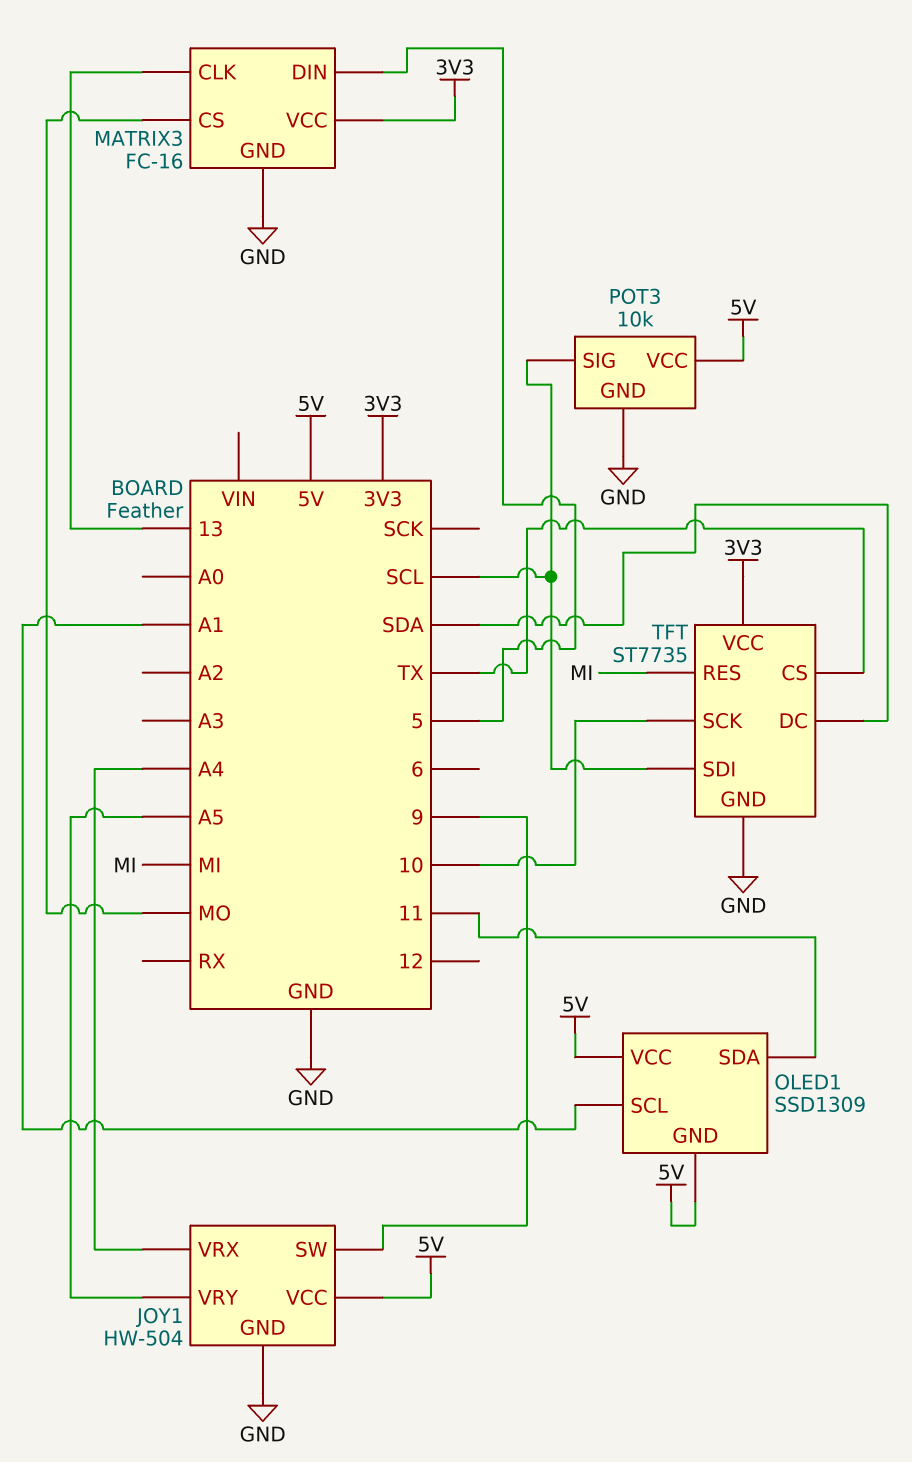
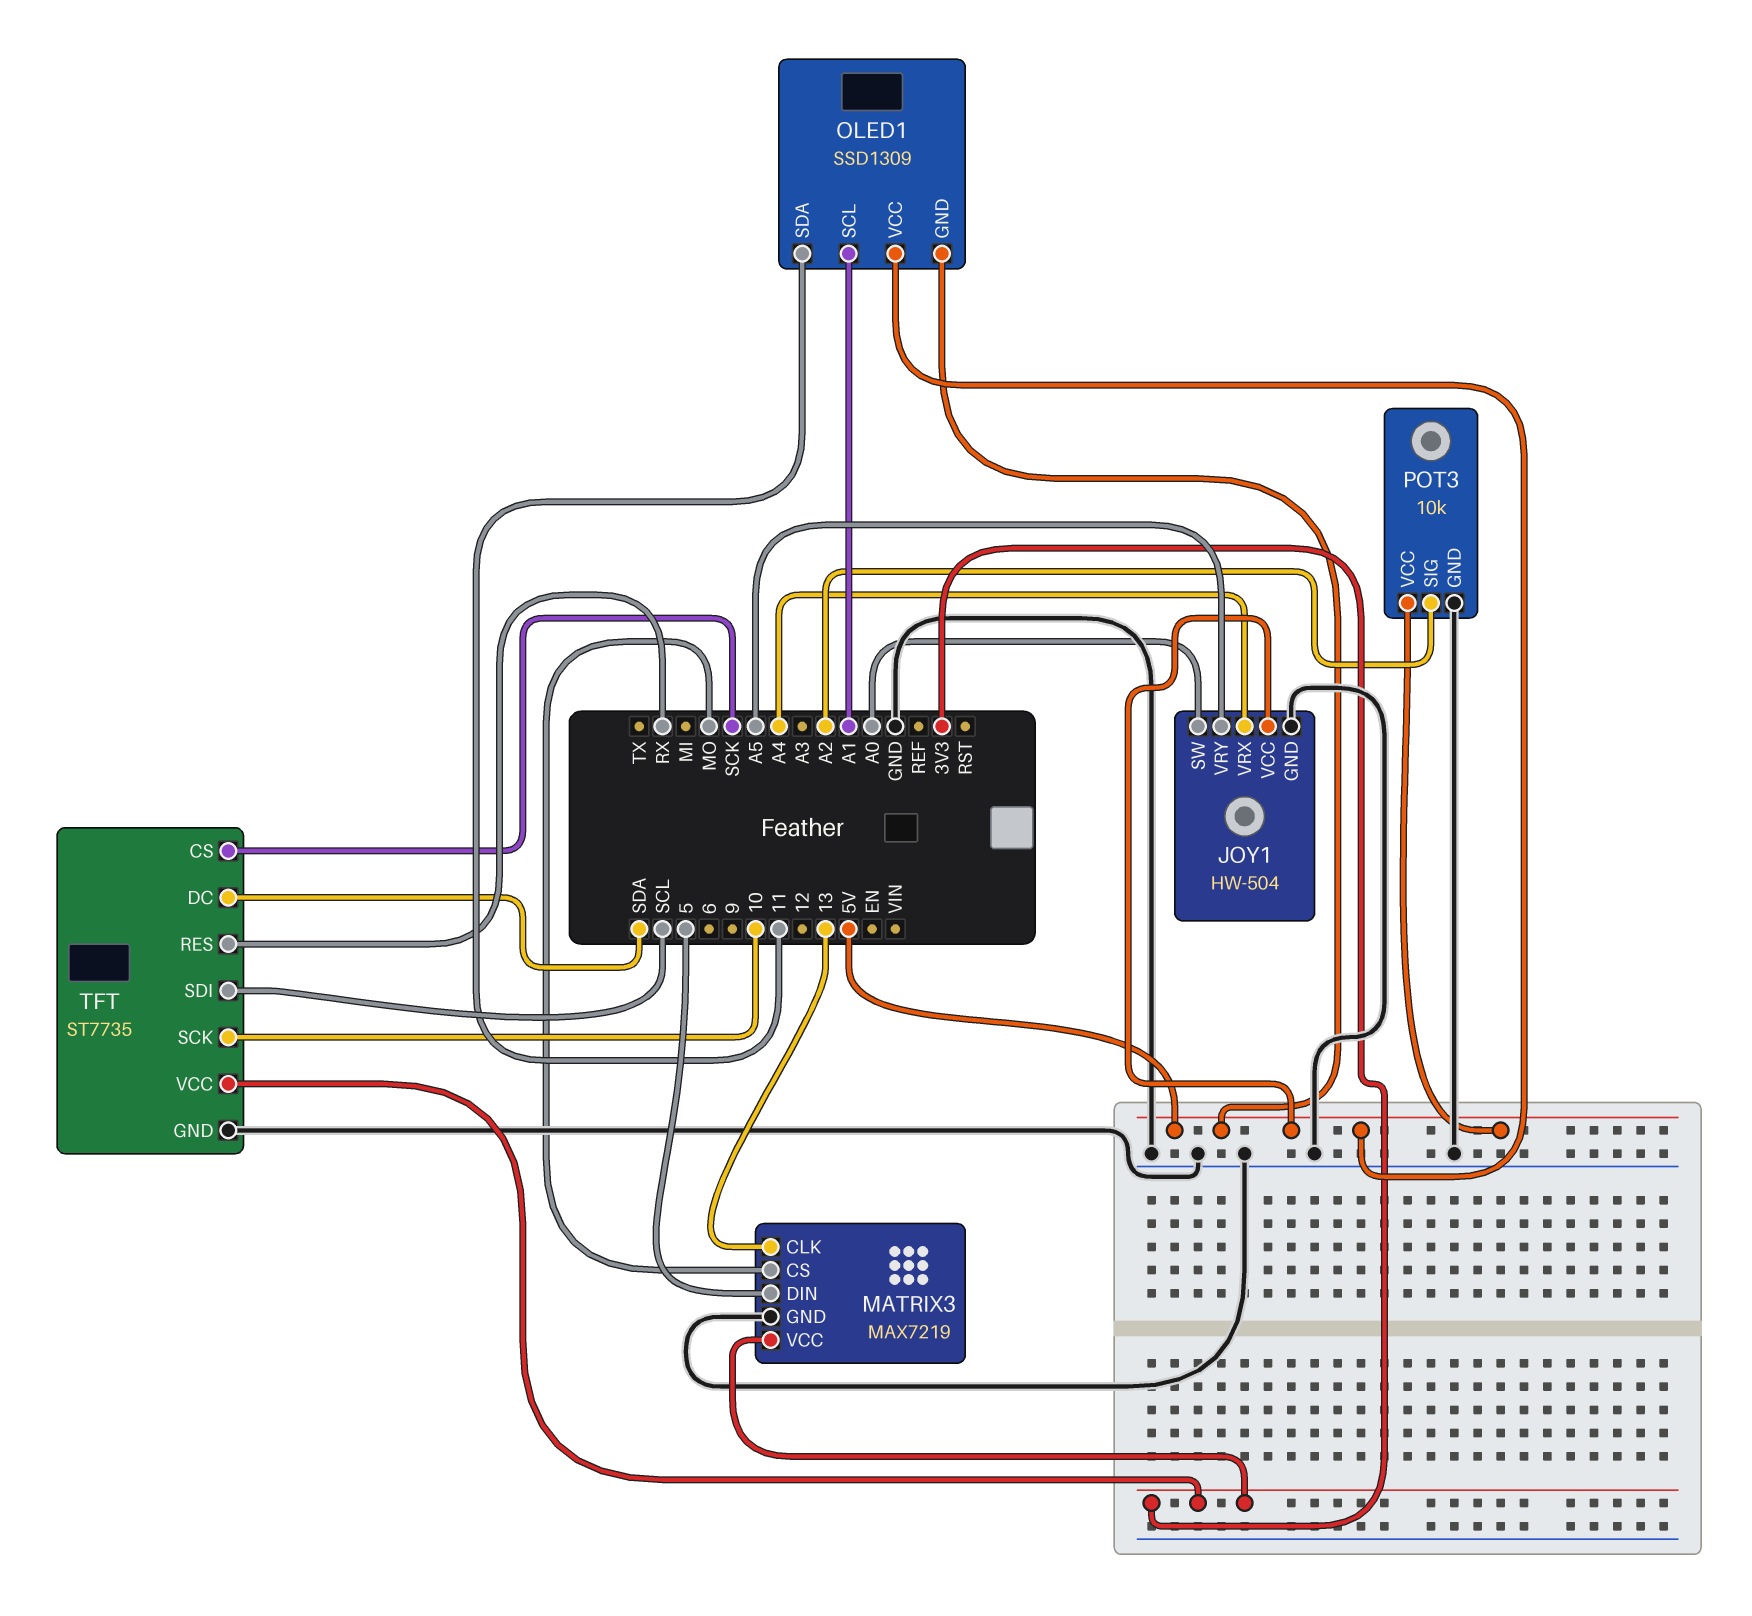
JOY1 pin SW: 9 -> A0
MATRIX3: FC-16 -> MAX7219
POT3 pin SIG: SCL -> A2
TFT pin CS: TX -> SCK
TFT pin RES: MI -> RX

